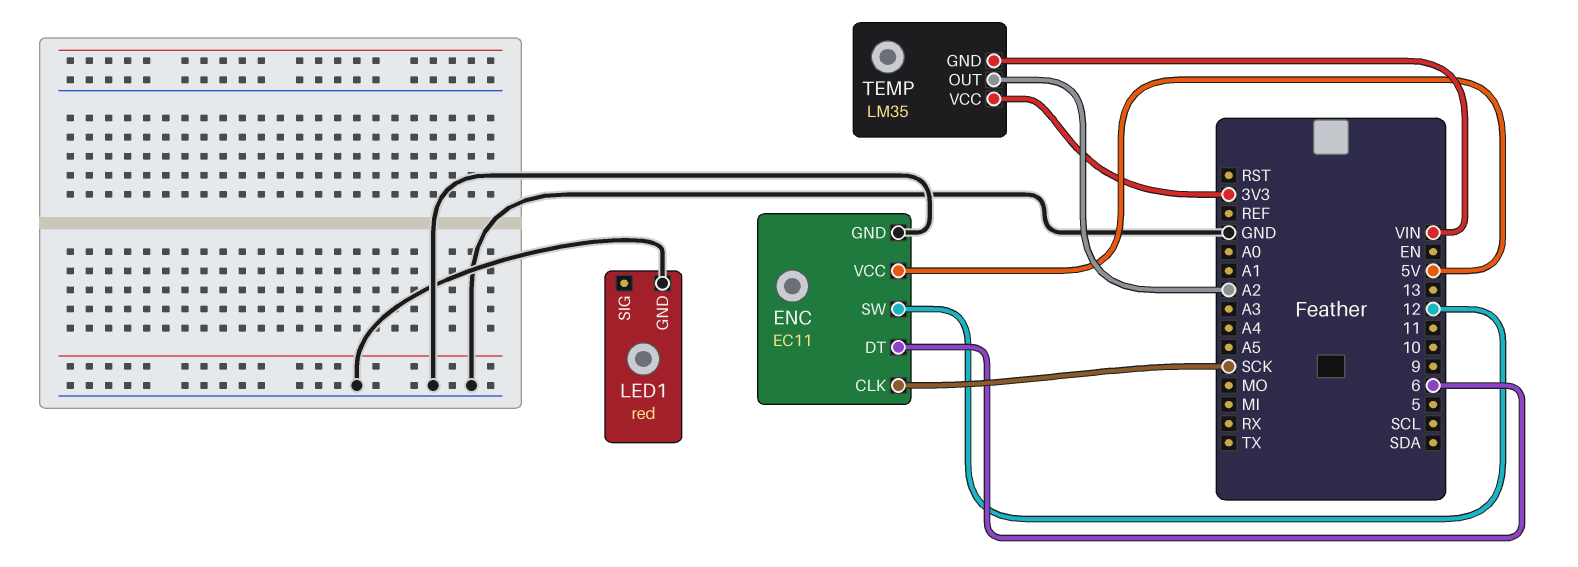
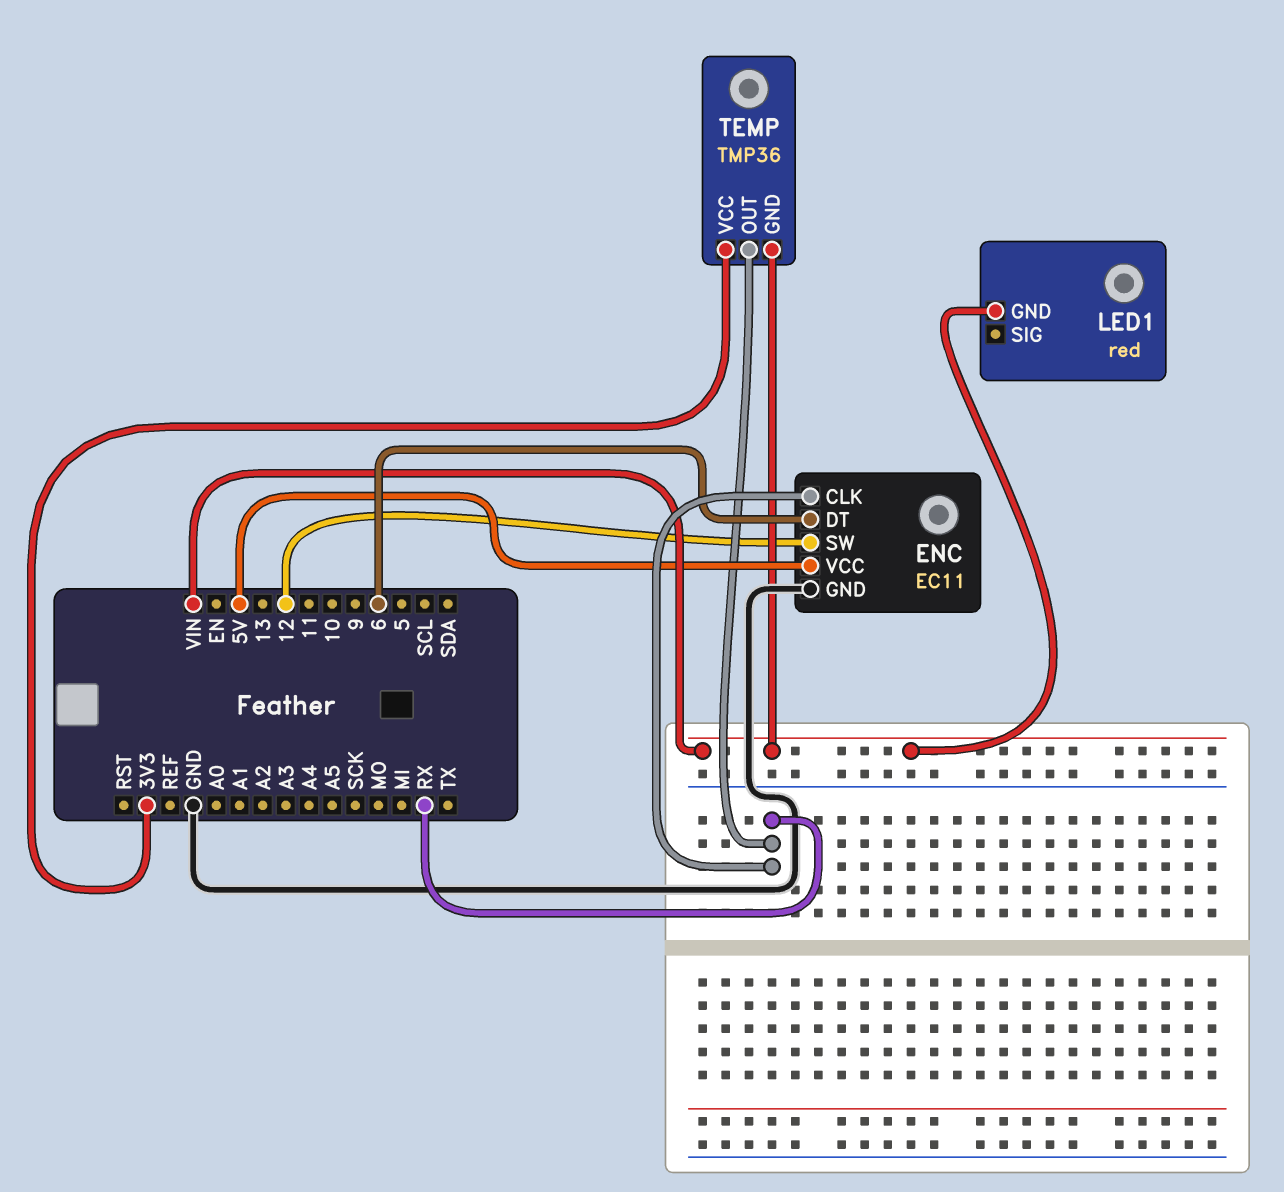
ENC pin CLK: SCK -> RX
LED1 pin GND: GND -> VIN
TEMP: LM35 -> TMP36
TEMP pin OUT: A2 -> RX

